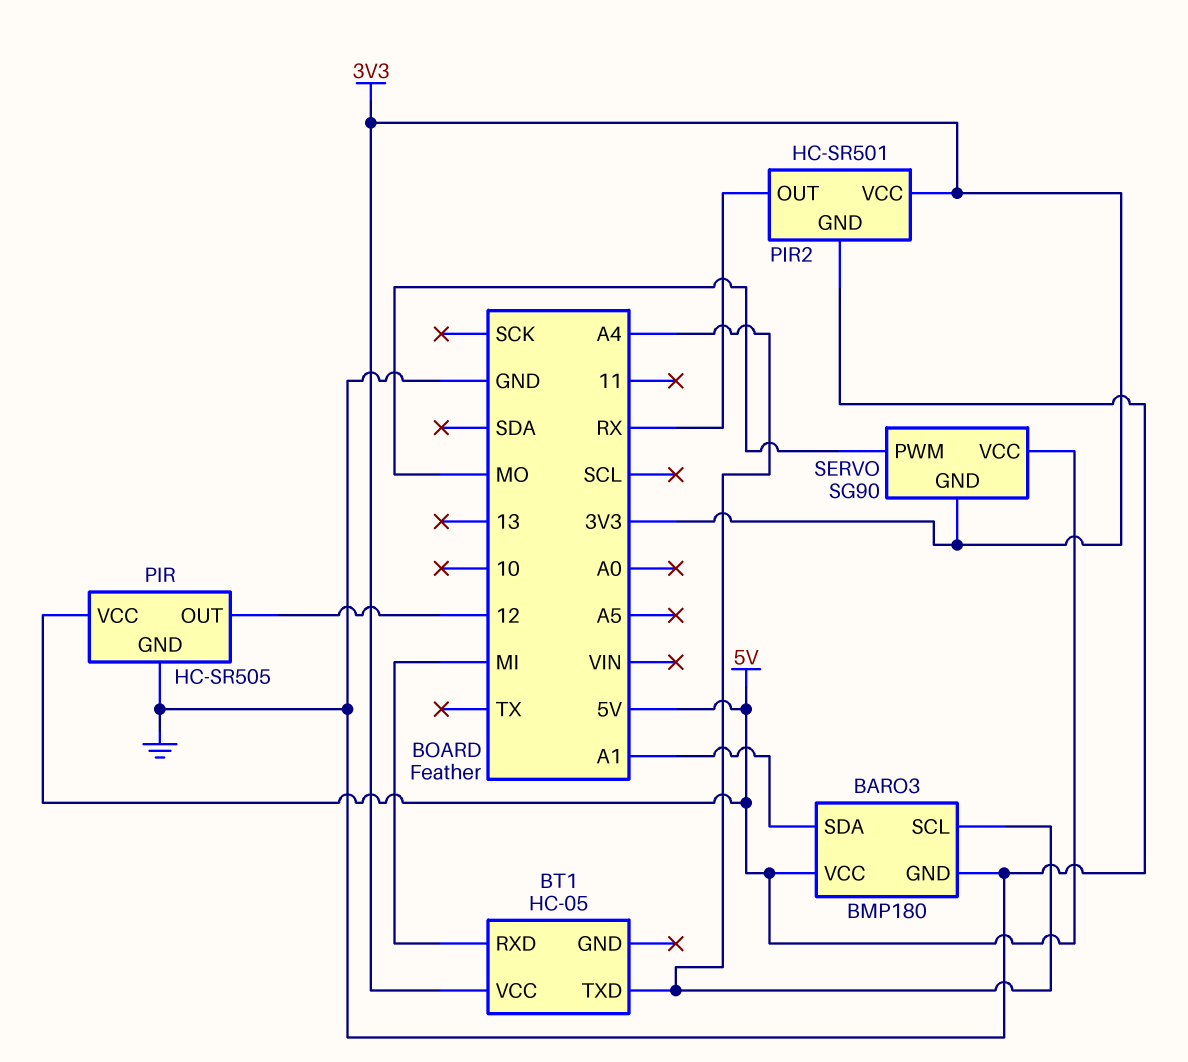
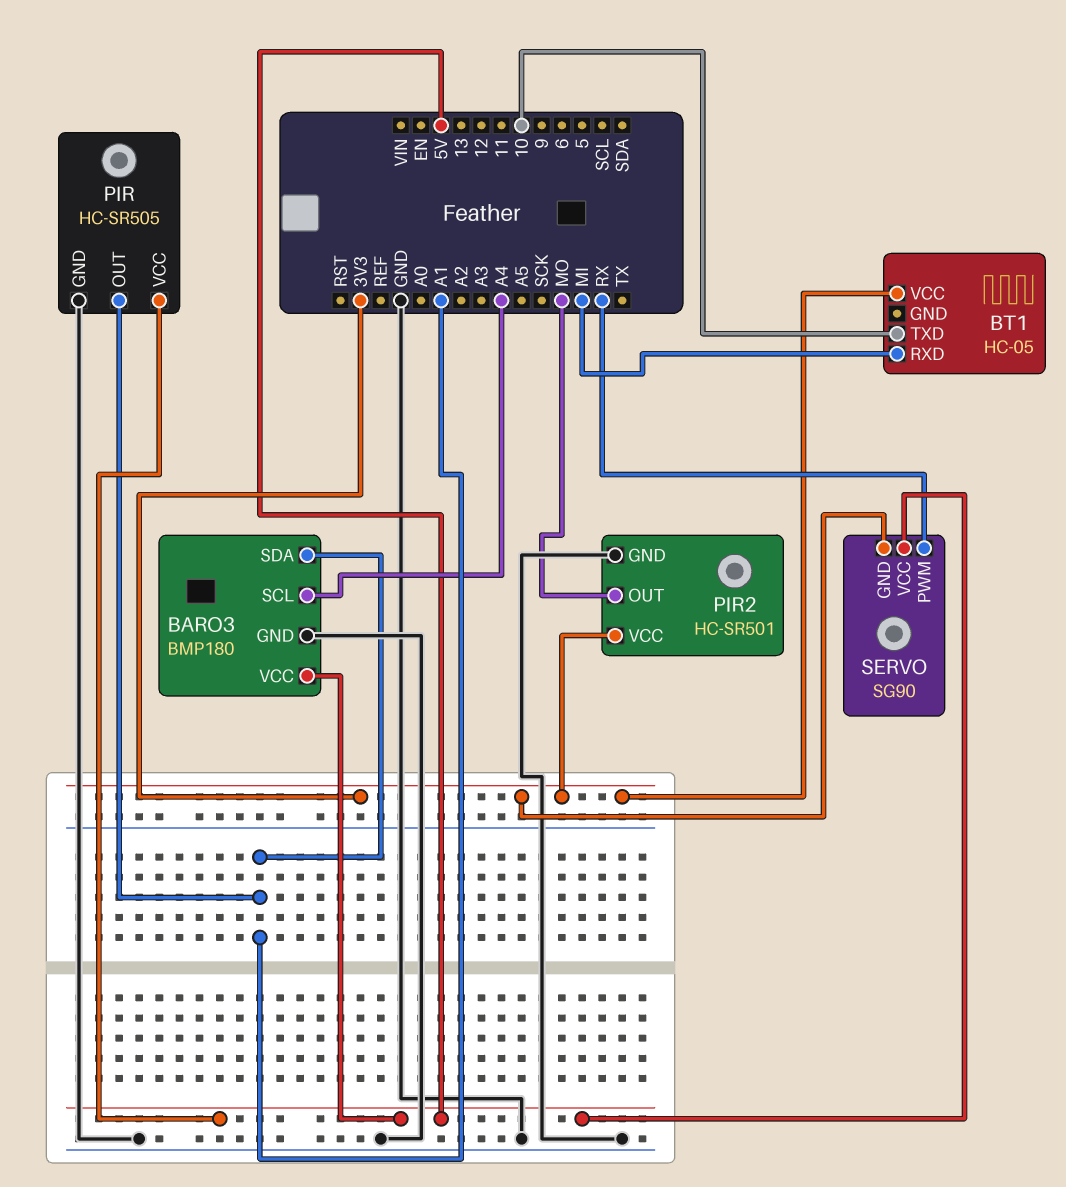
BT1 pin TXD: A4 -> 10
PIR pin OUT: 12 -> A1
PIR2 pin OUT: RX -> MO
SERVO pin PWM: MO -> RX

